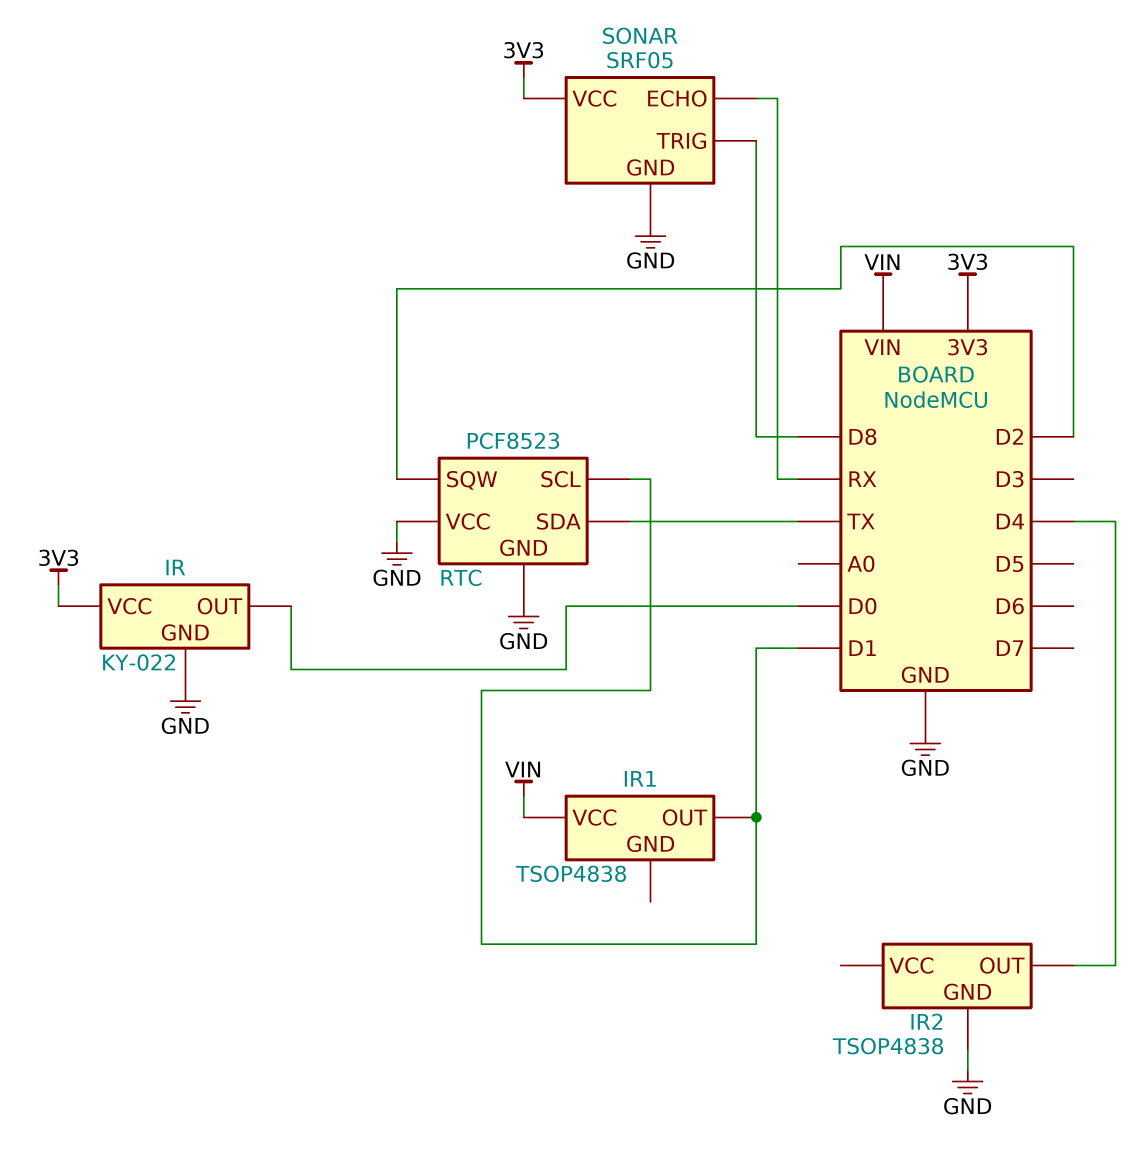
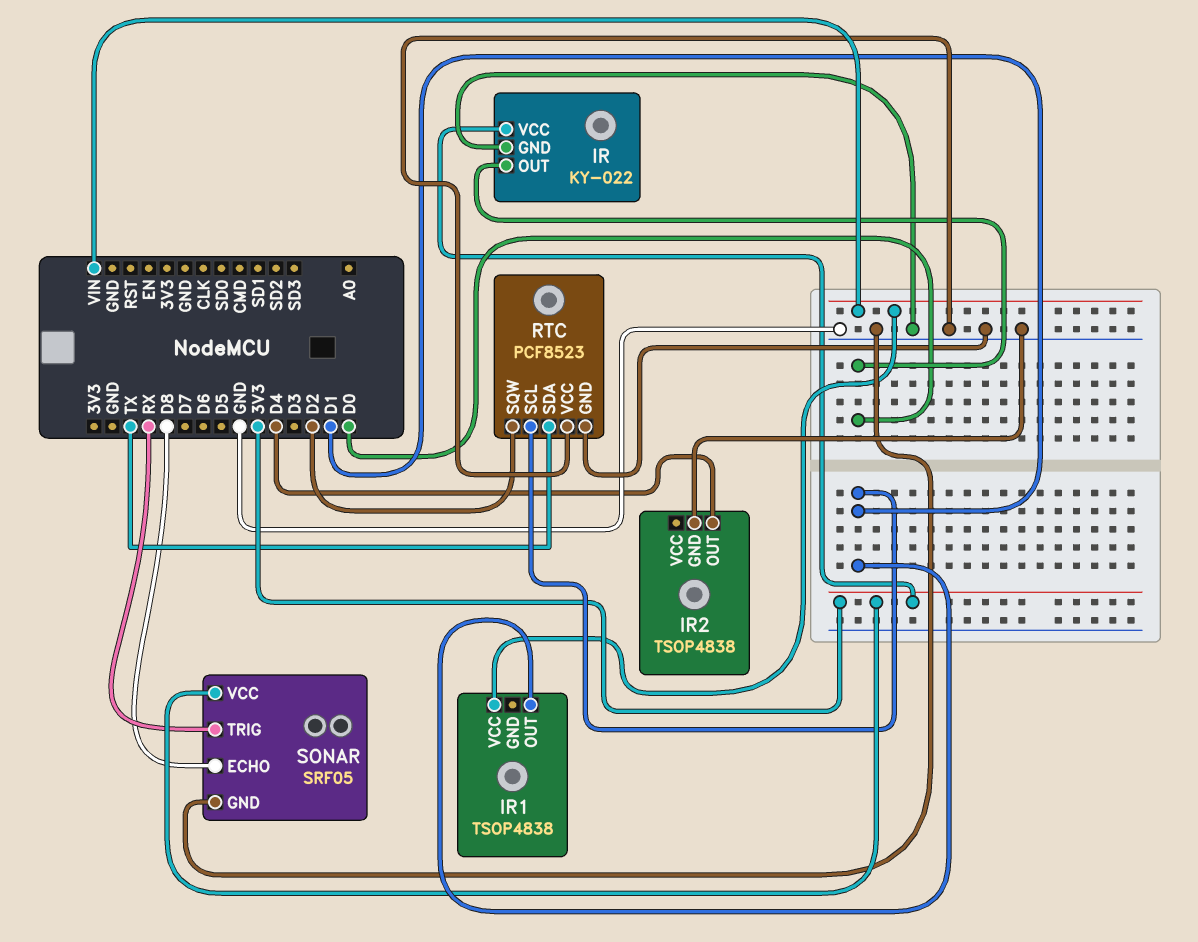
SONAR pin ECHO: RX -> D8
SONAR pin TRIG: D8 -> RX

